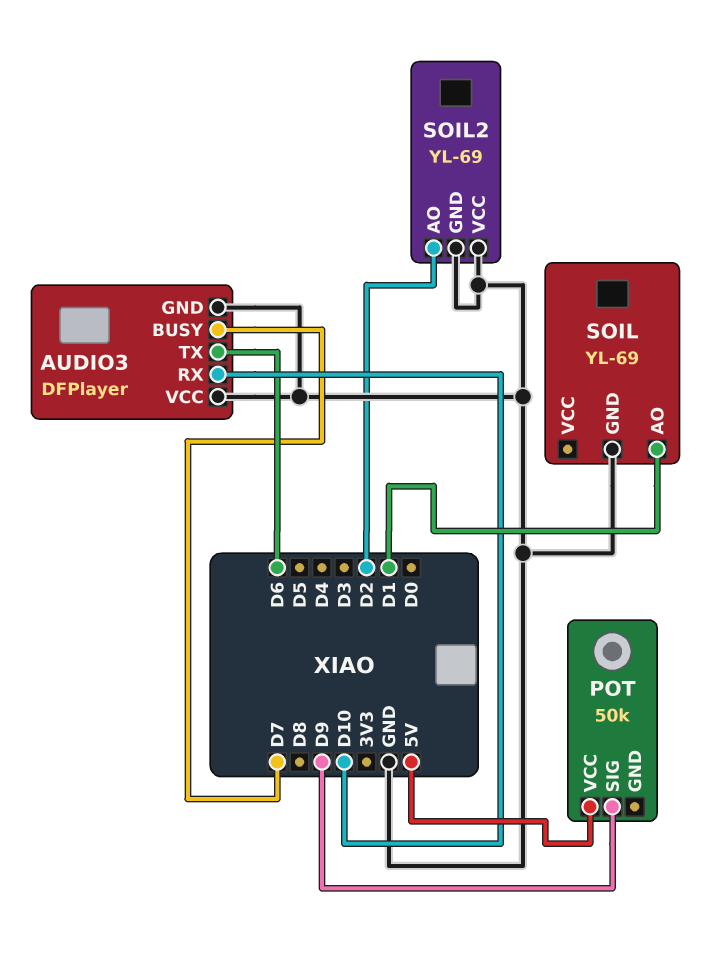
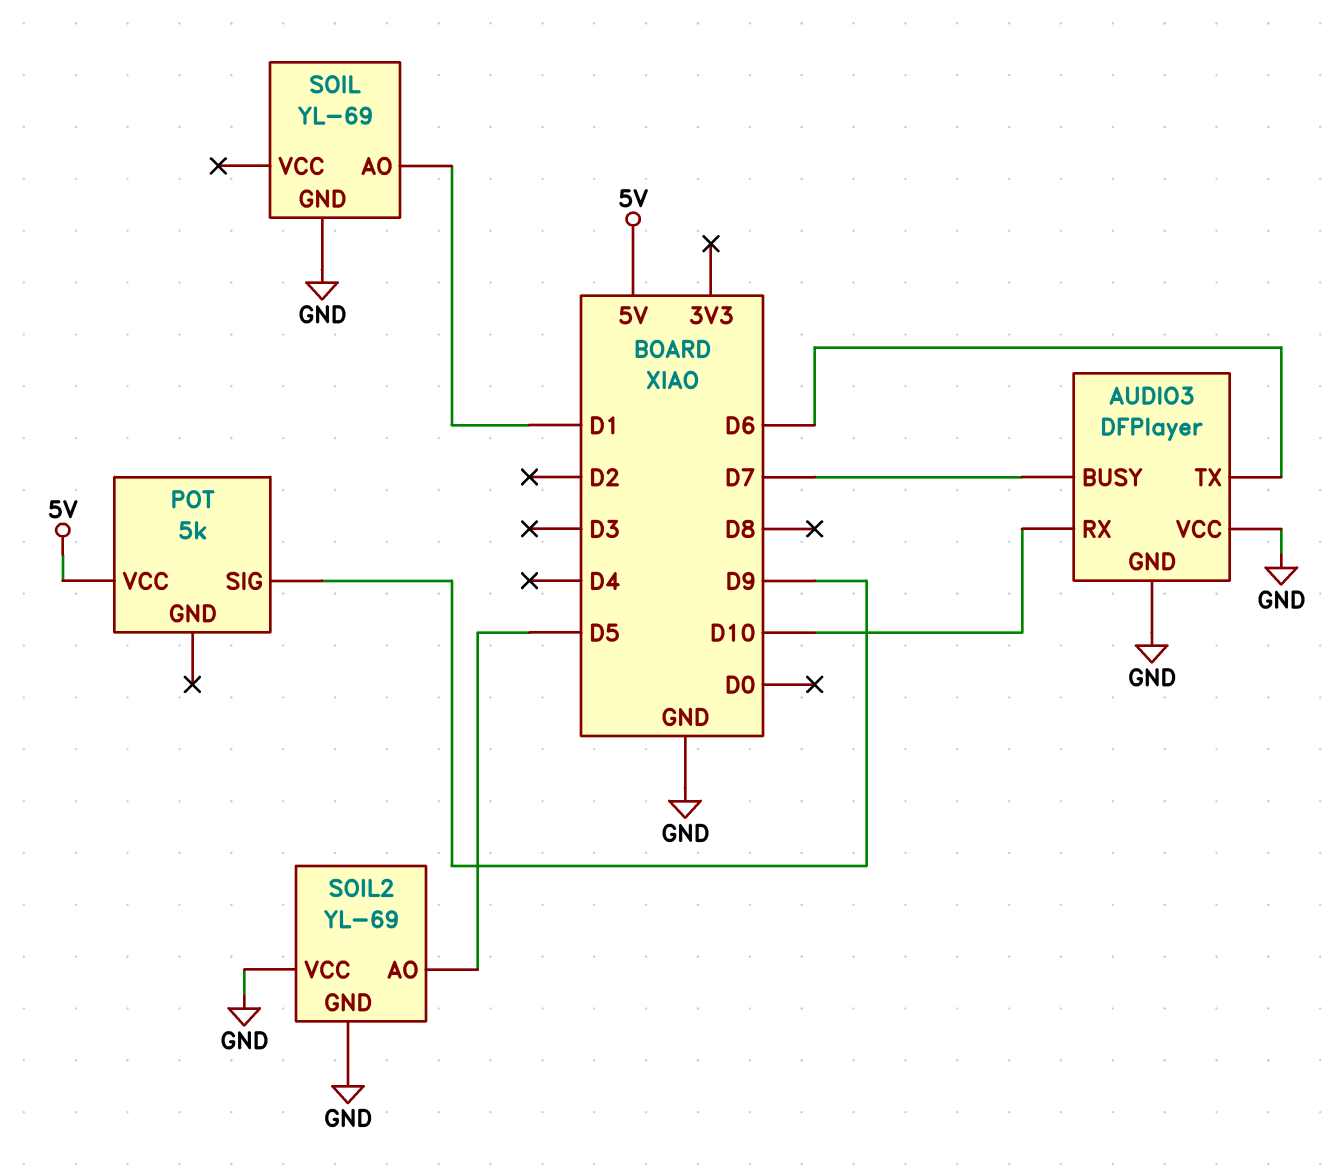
POT: 50k -> 5k
SOIL2 pin AO: D2 -> D5

